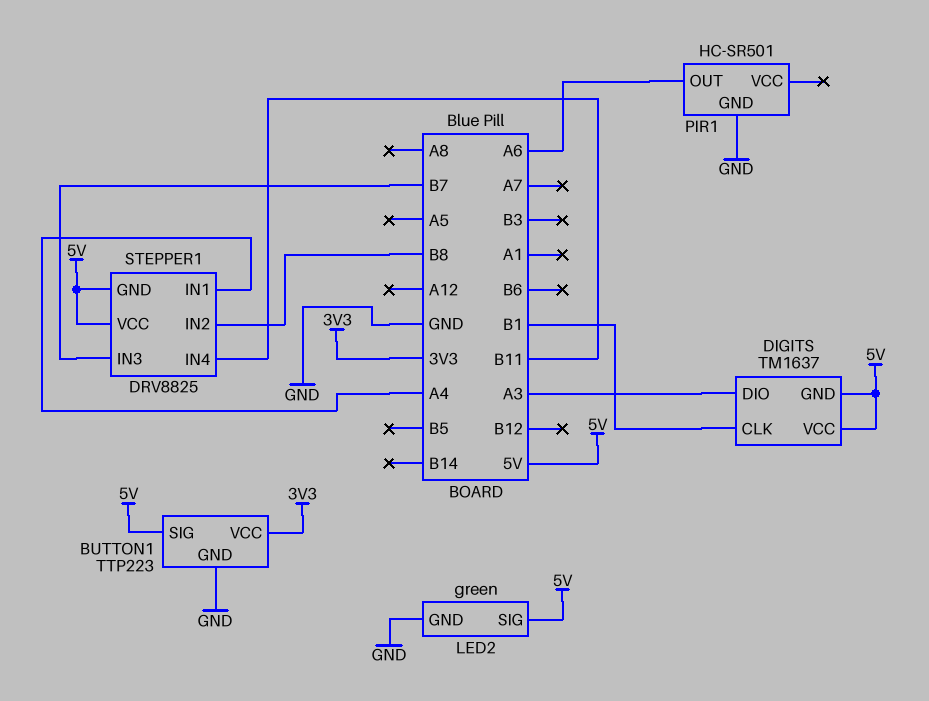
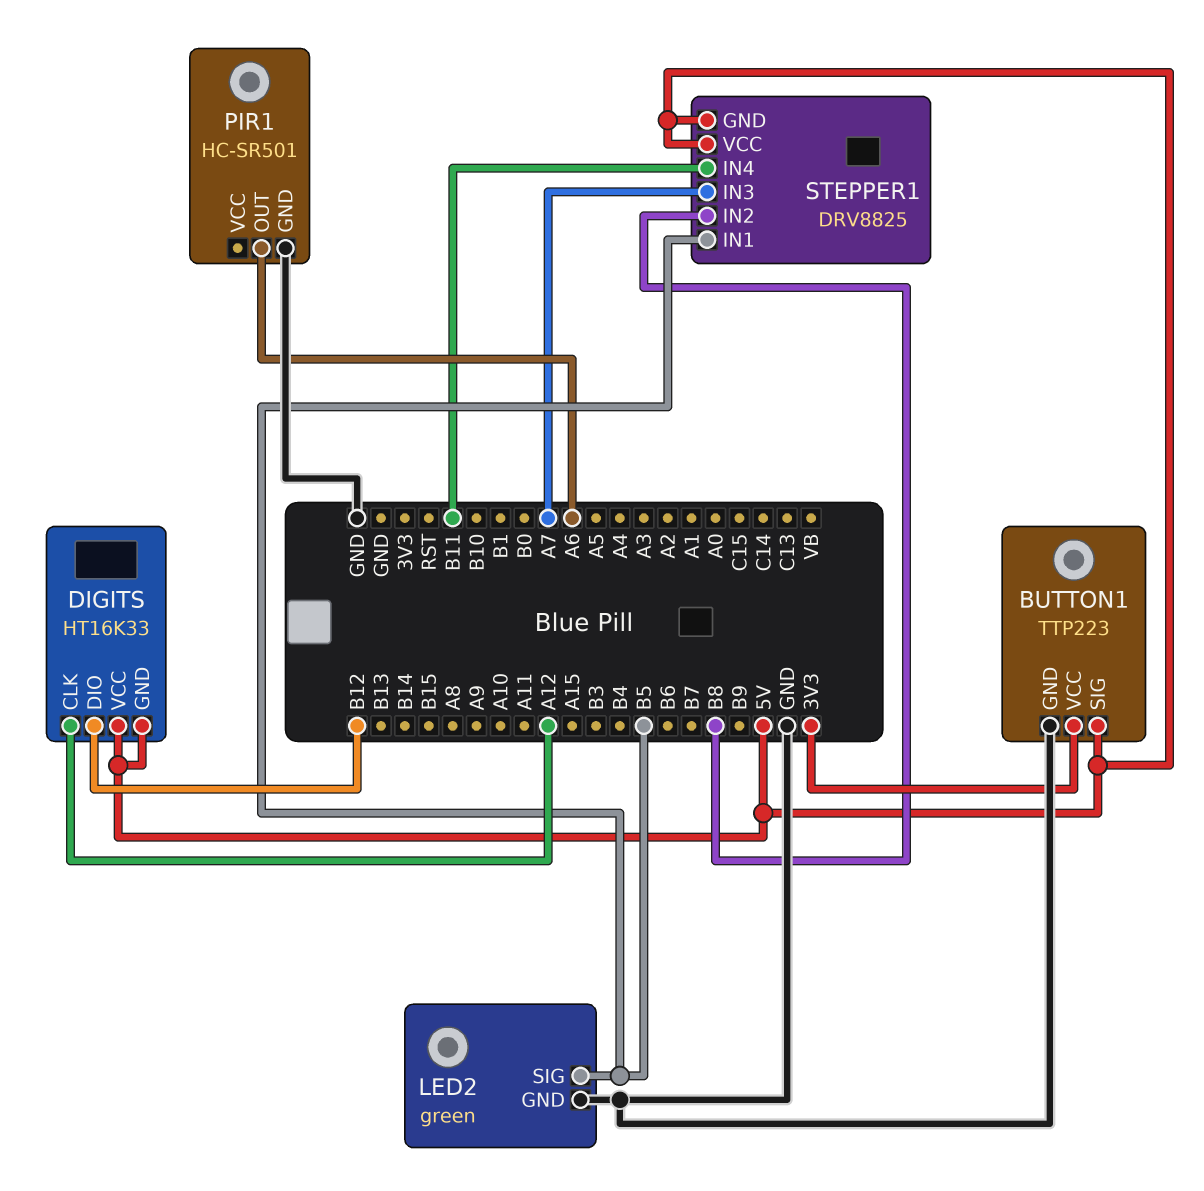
DIGITS: TM1637 -> HT16K33
DIGITS pin CLK: B1 -> A12
DIGITS pin DIO: A3 -> B12
LED2 pin SIG: 5V -> B5
STEPPER1 pin IN1: A4 -> B5
STEPPER1 pin IN3: B7 -> A7

